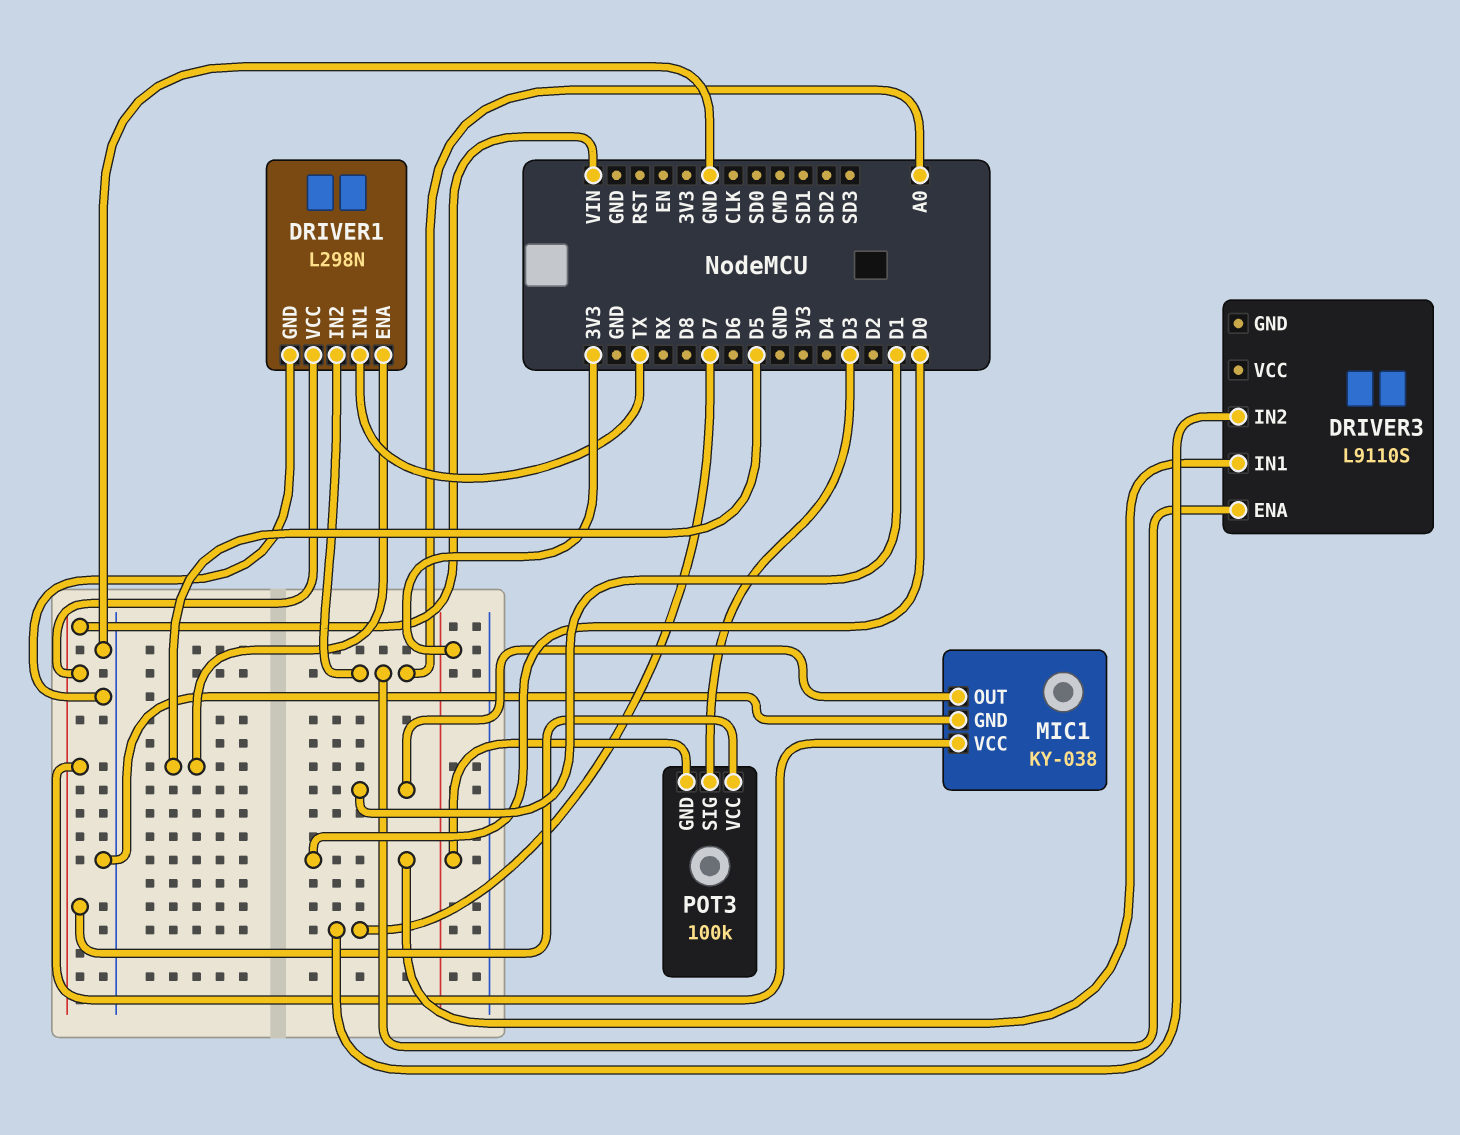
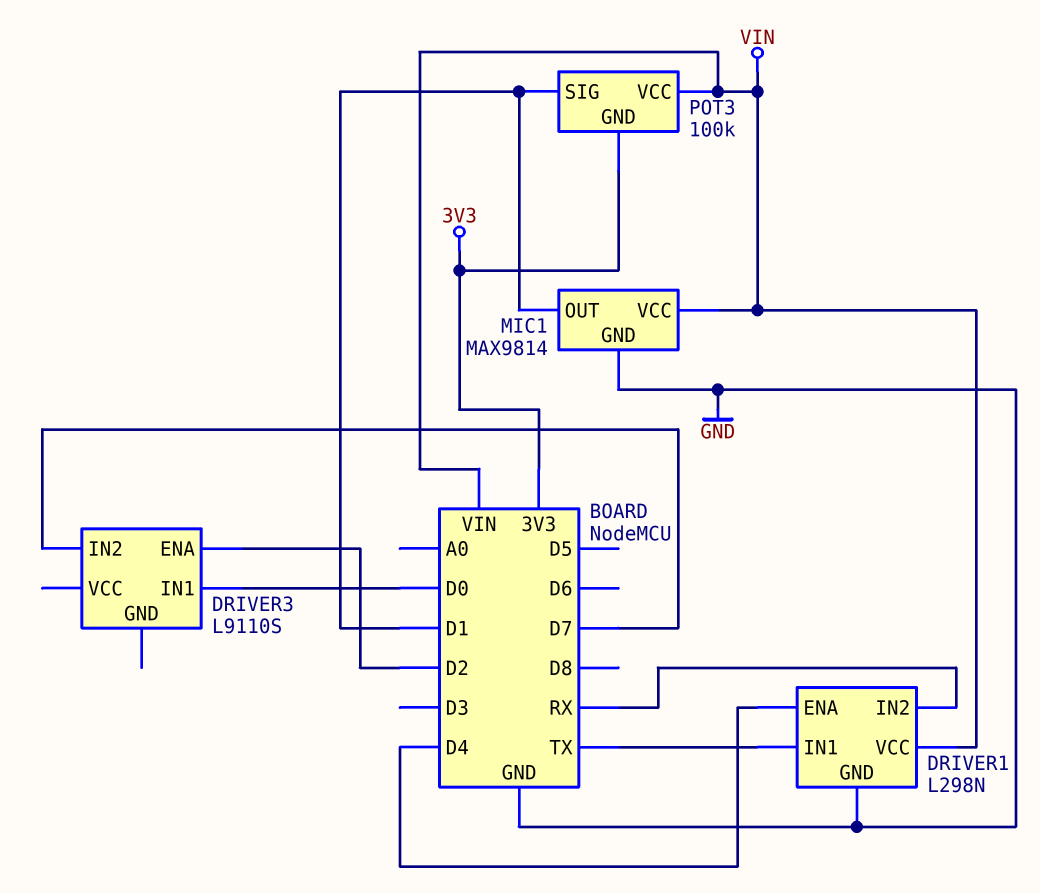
DRIVER1 pin ENA: D5 -> D4
DRIVER1 pin IN2: A0 -> RX
DRIVER3 pin ENA: A0 -> D2
MIC1: KY-038 -> MAX9814
POT3 pin SIG: D3 -> D1

